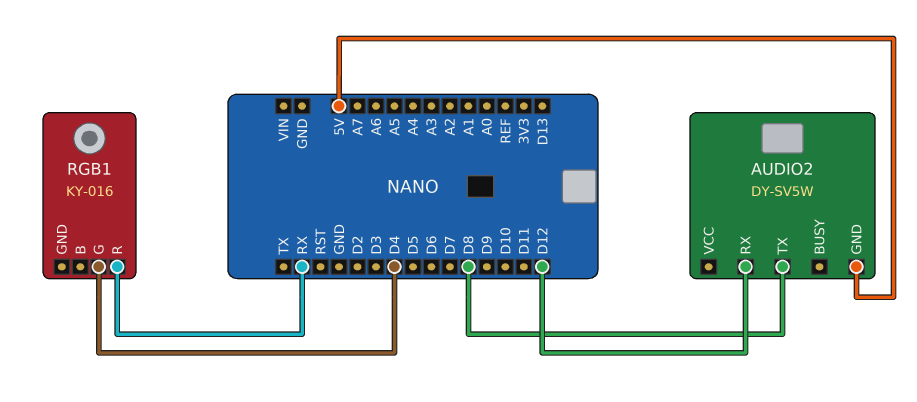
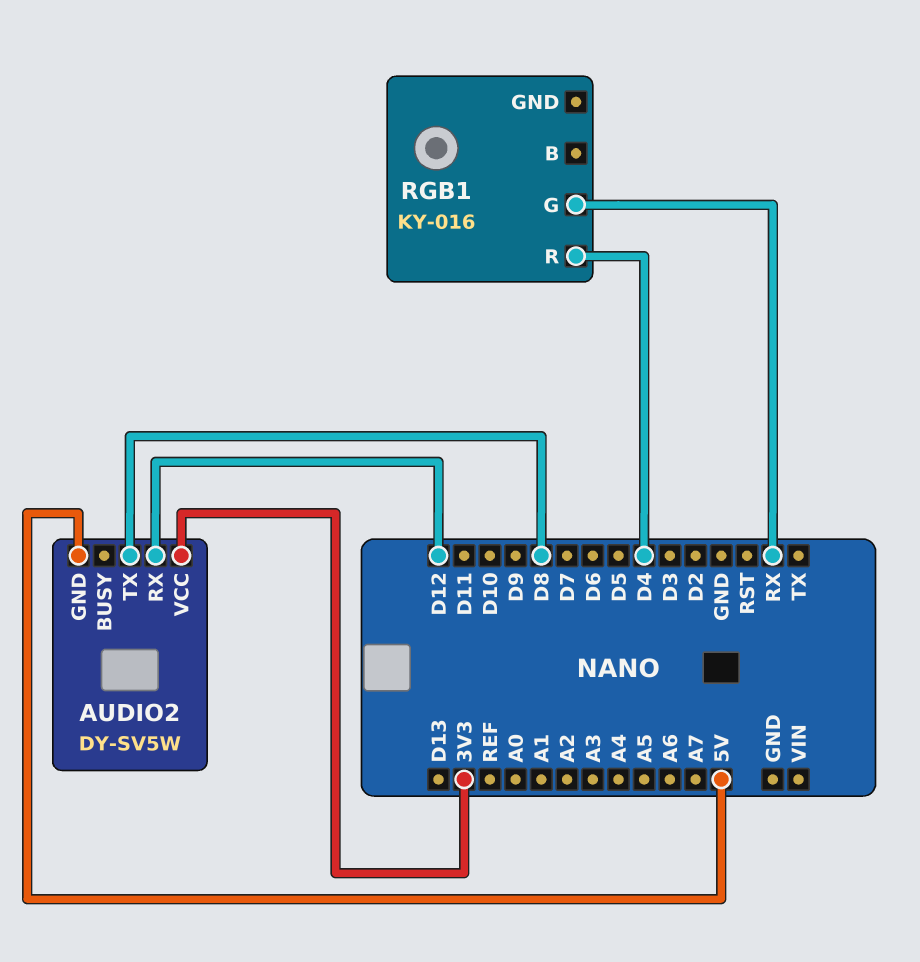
AUDIO2 pin VCC: none -> 3V3
RGB1 pin G: D4 -> RX
RGB1 pin R: RX -> D4

